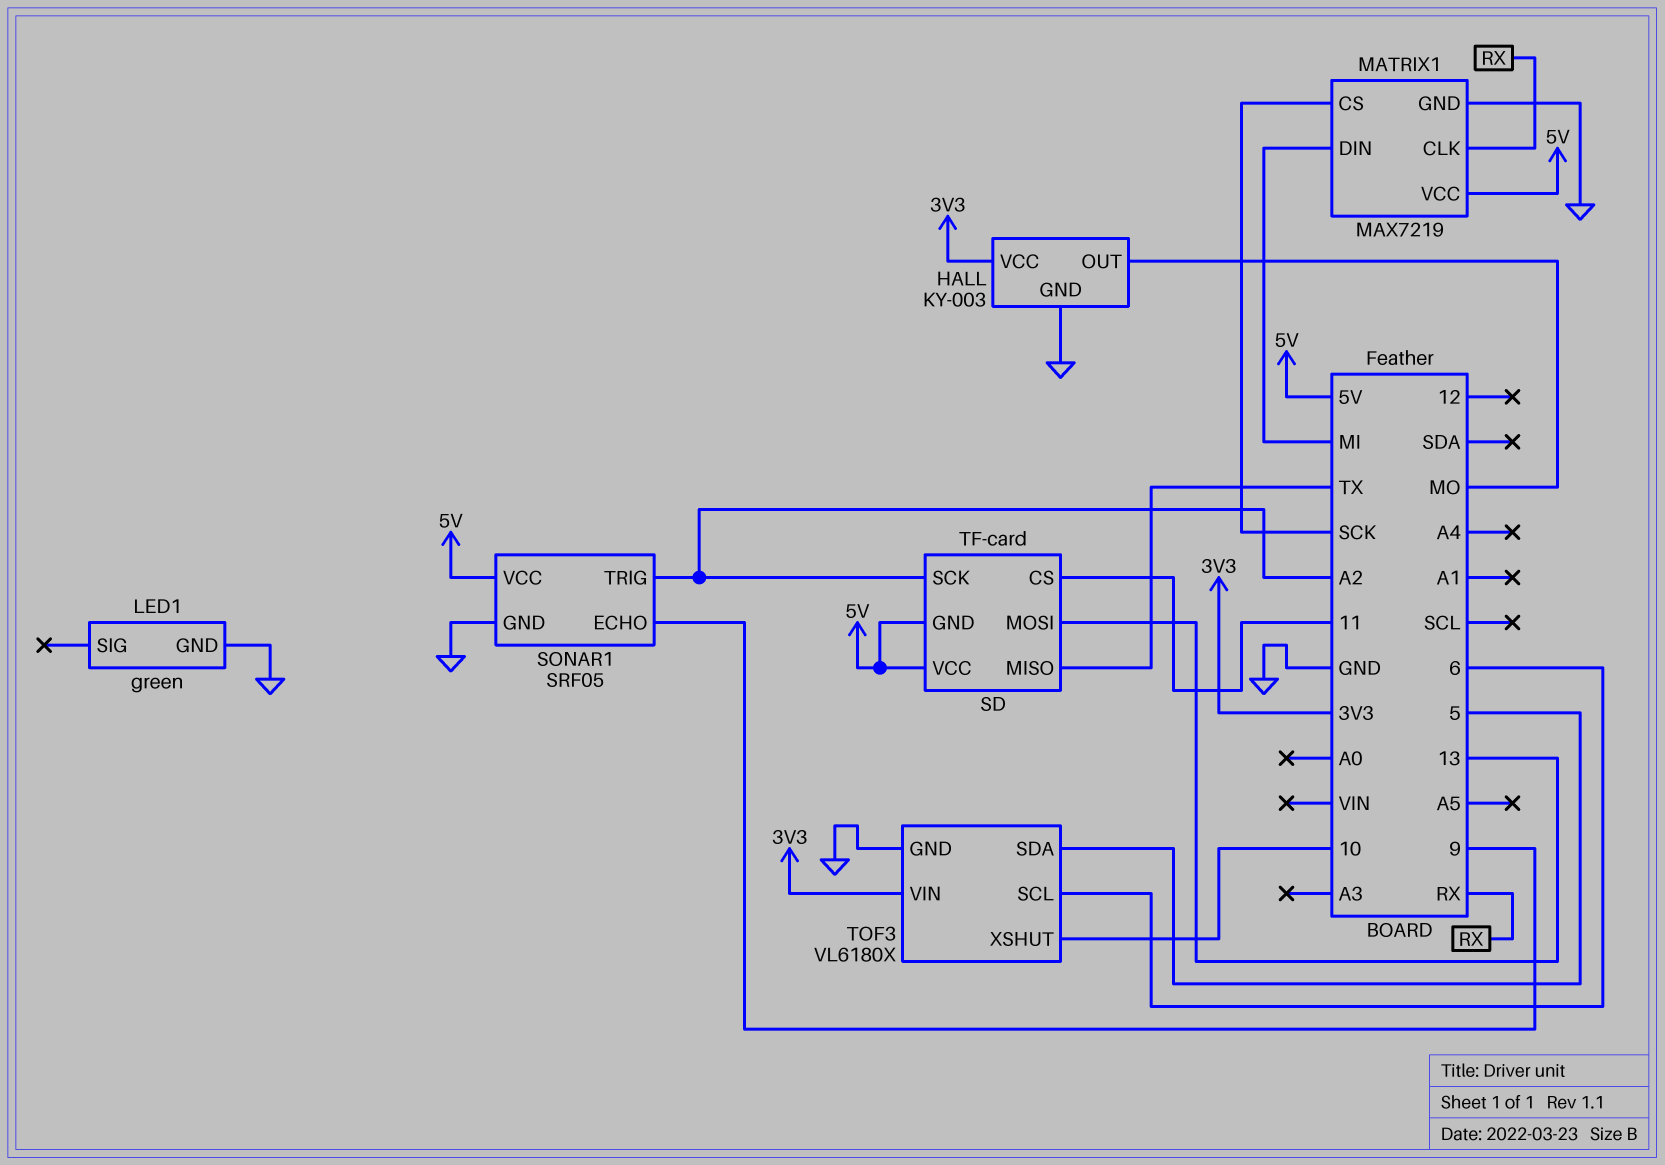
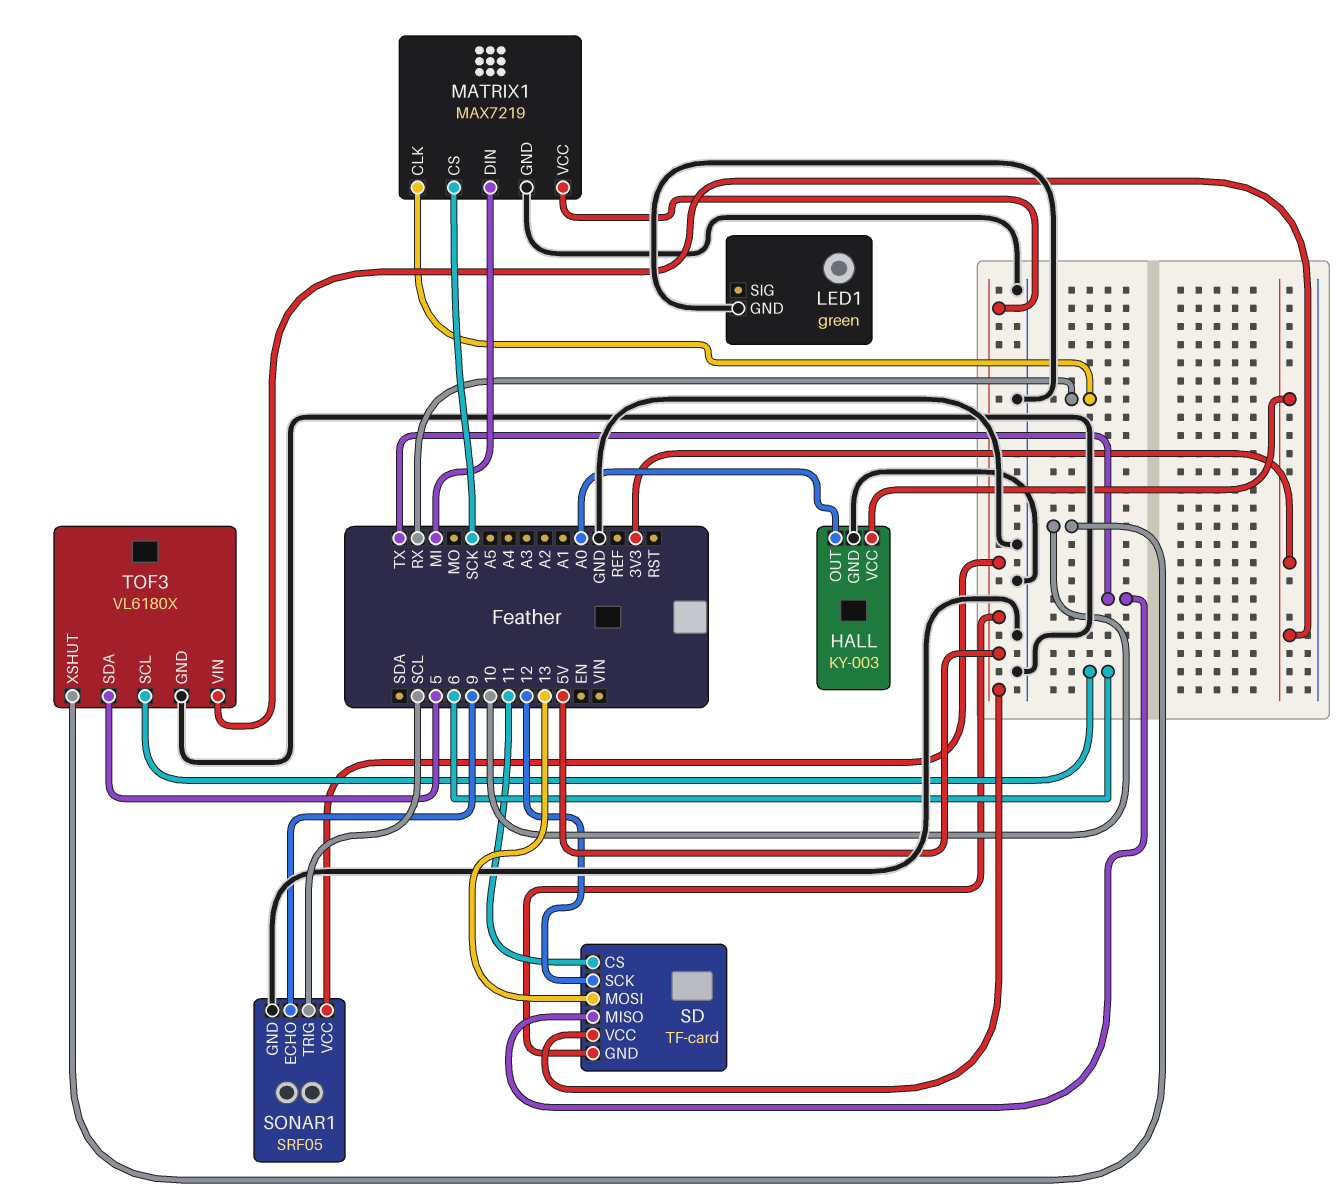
HALL pin OUT: MO -> A0
SD pin SCK: A2 -> 12
SONAR1 pin TRIG: A2 -> SCL

